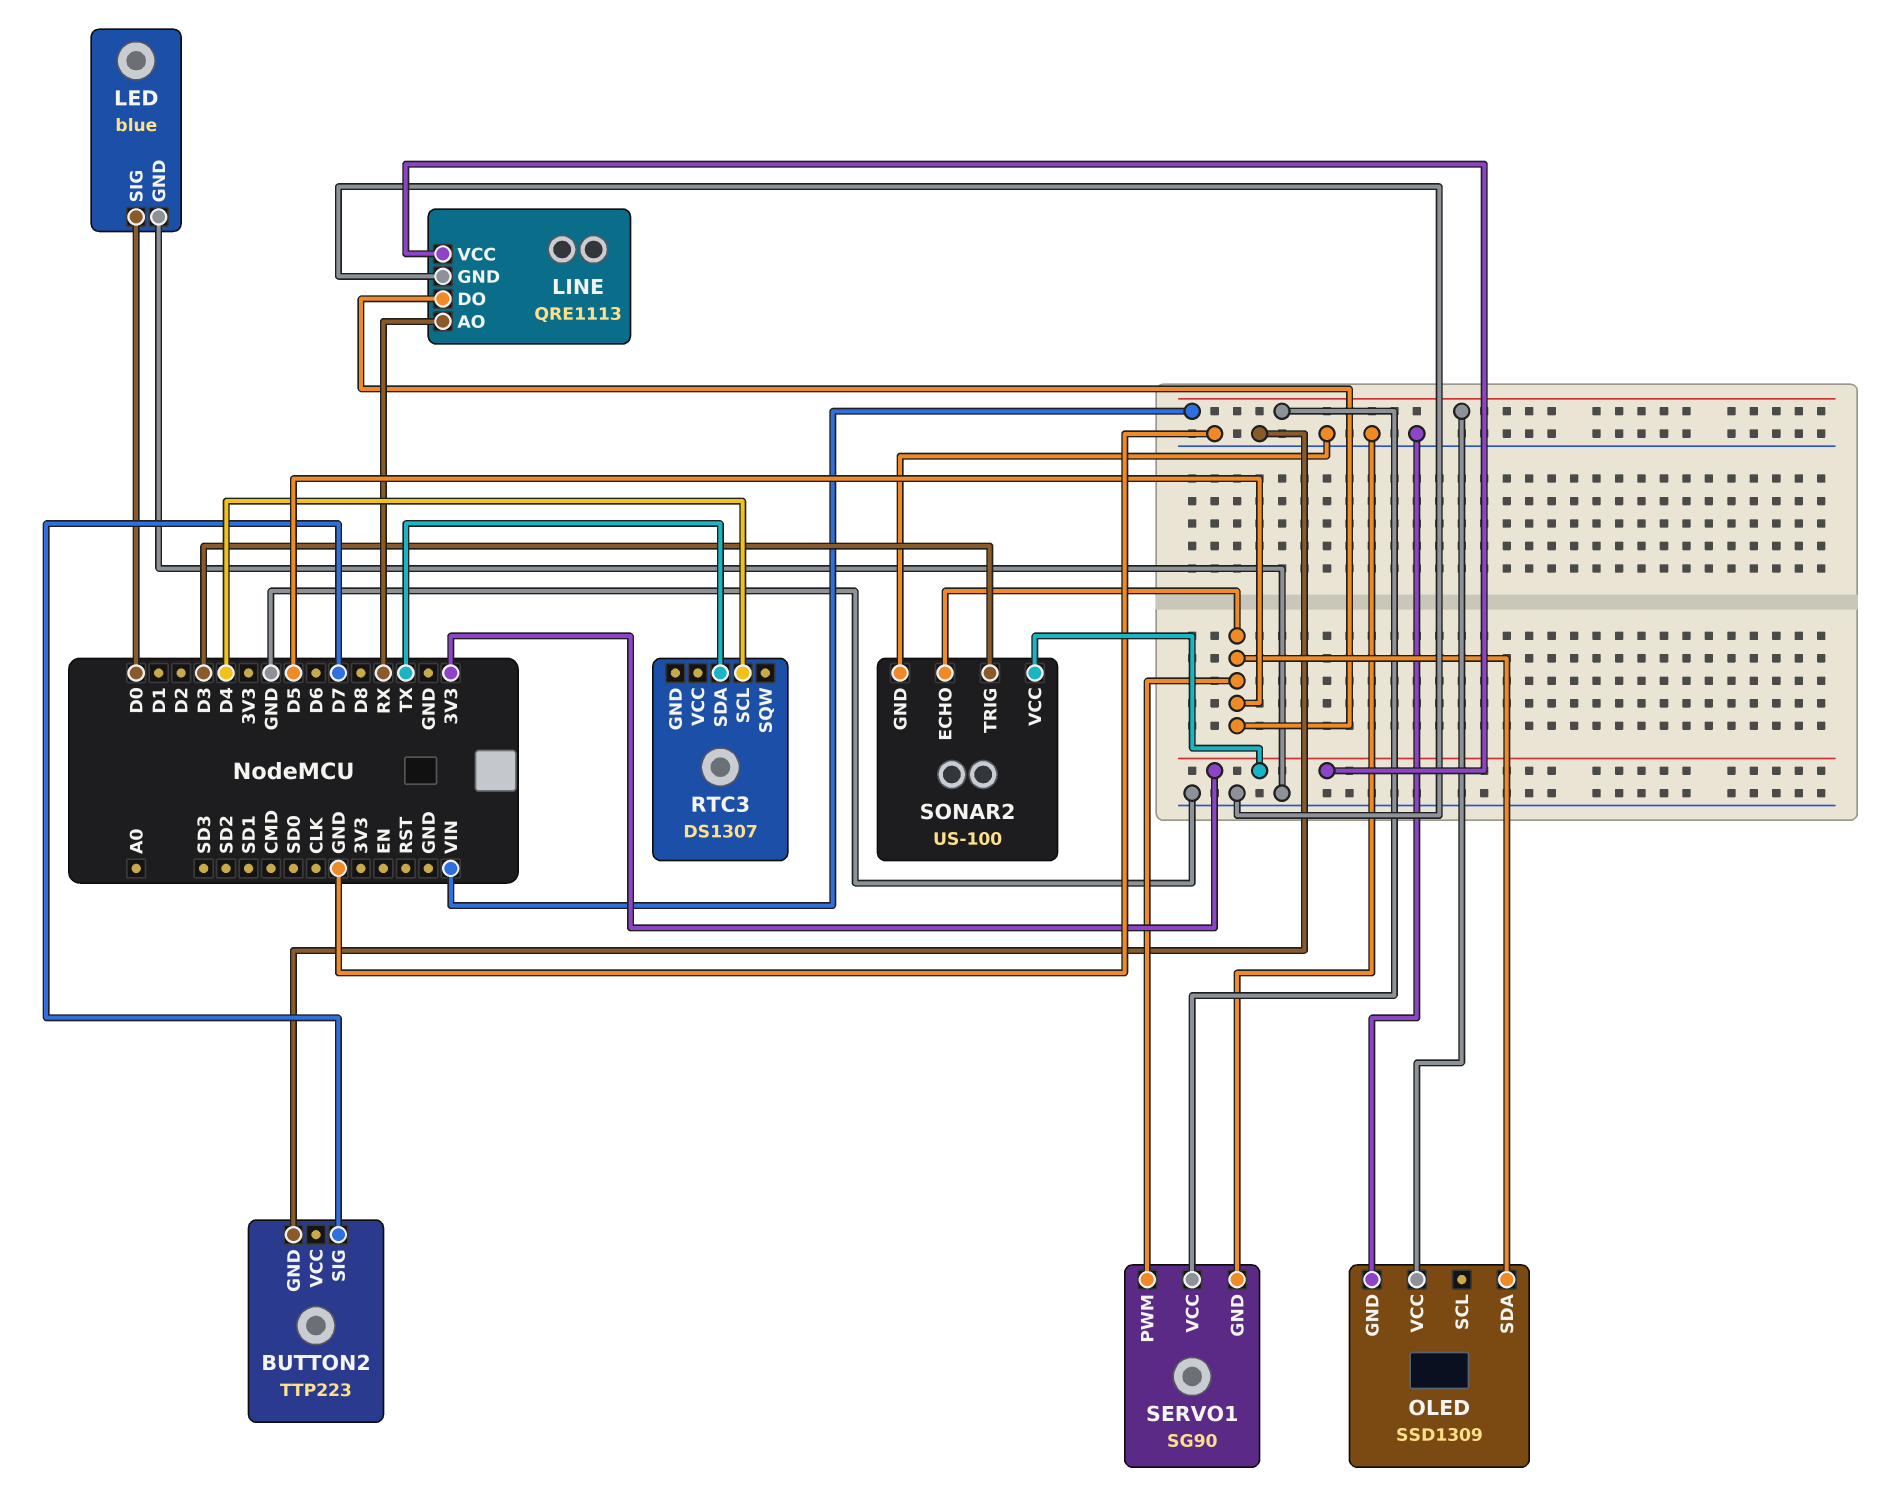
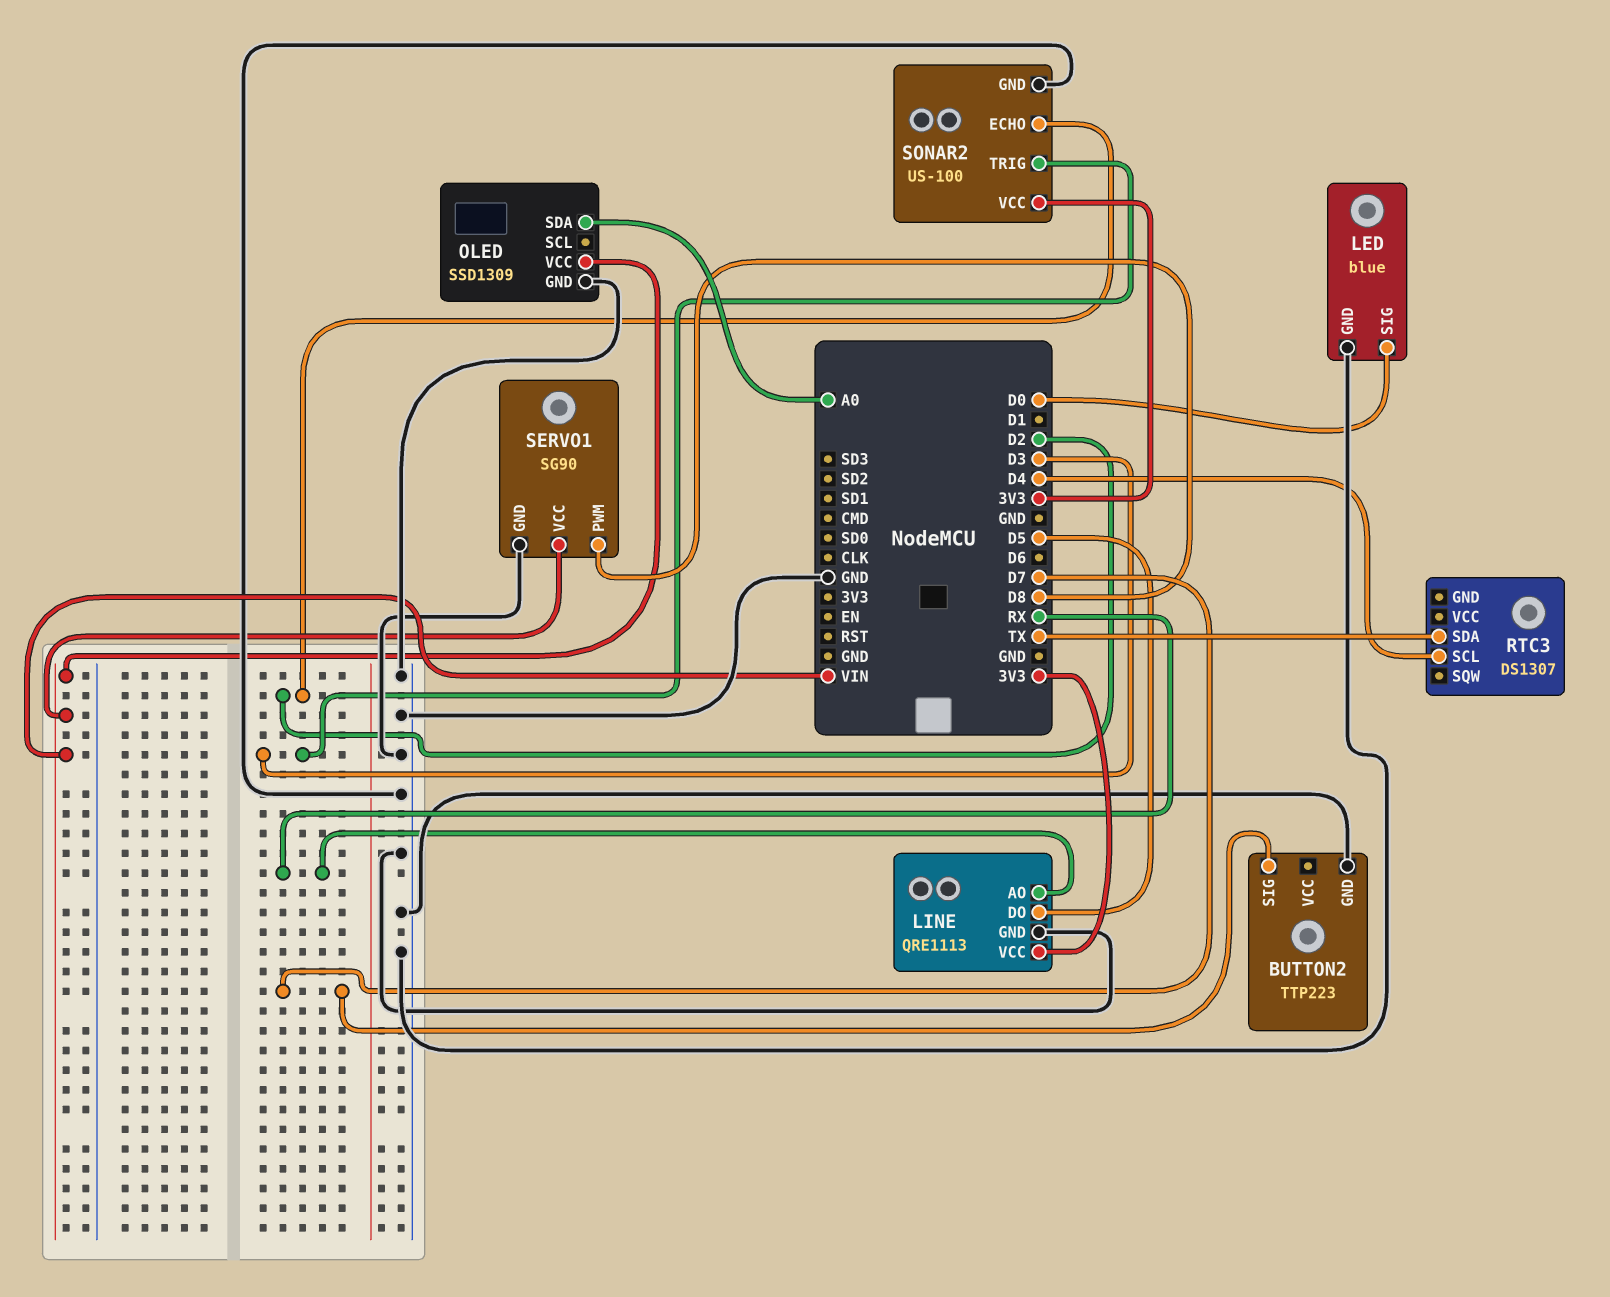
OLED pin SDA: D5 -> A0
SERVO1 pin PWM: D5 -> D8
SONAR2 pin ECHO: D5 -> D2

